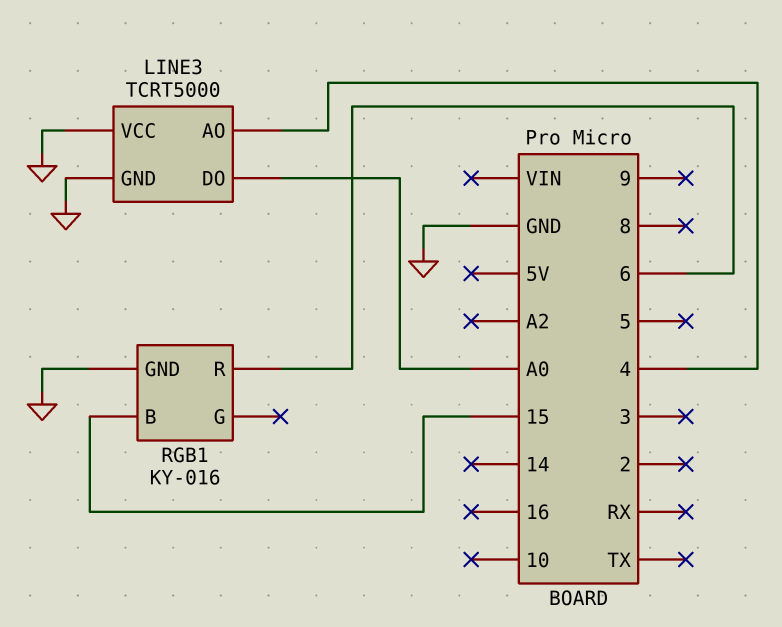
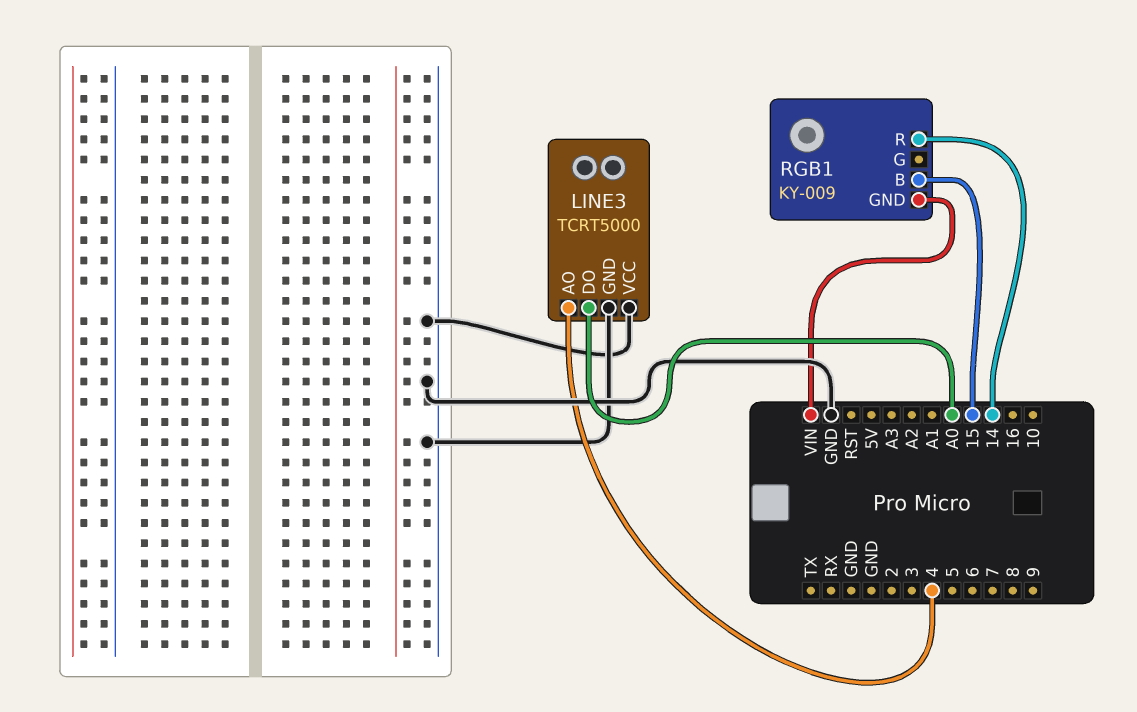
RGB1: KY-016 -> KY-009
RGB1 pin GND: GND -> VIN
RGB1 pin R: 6 -> 14

